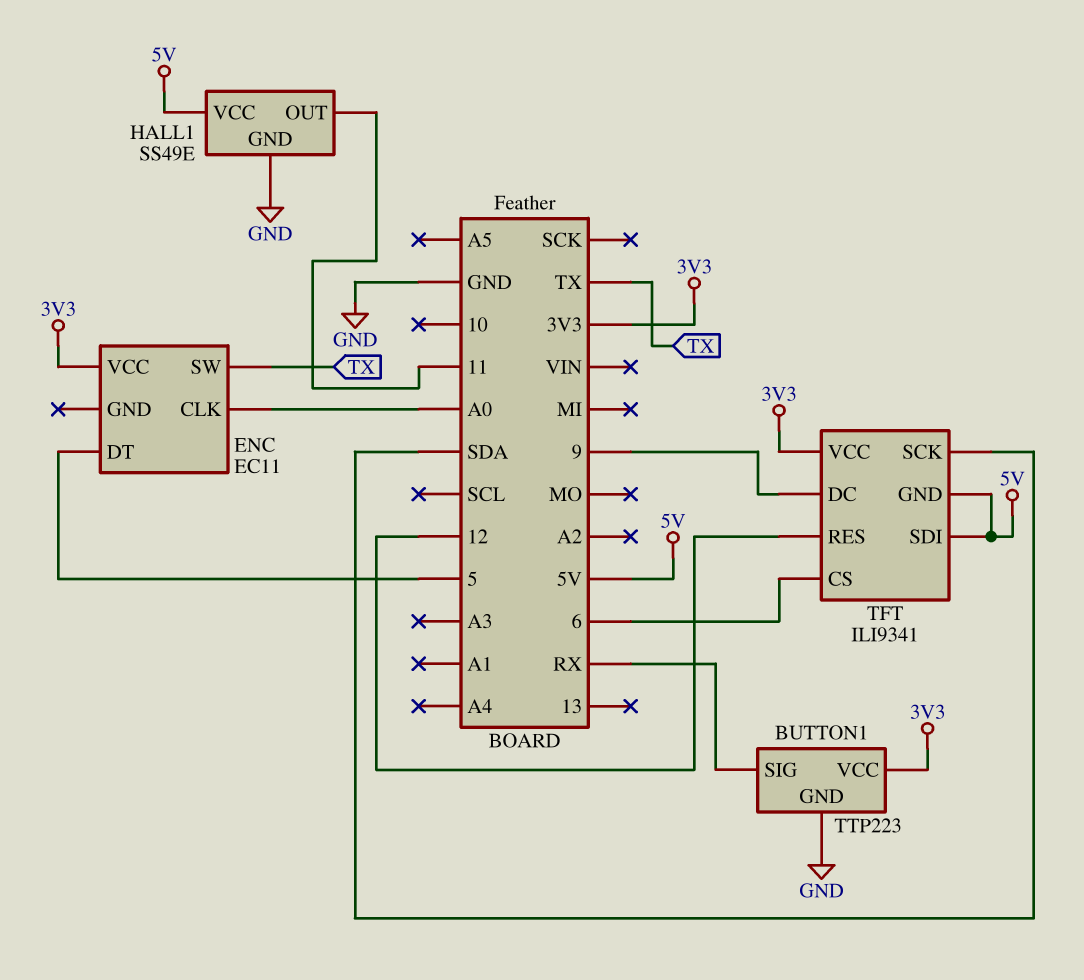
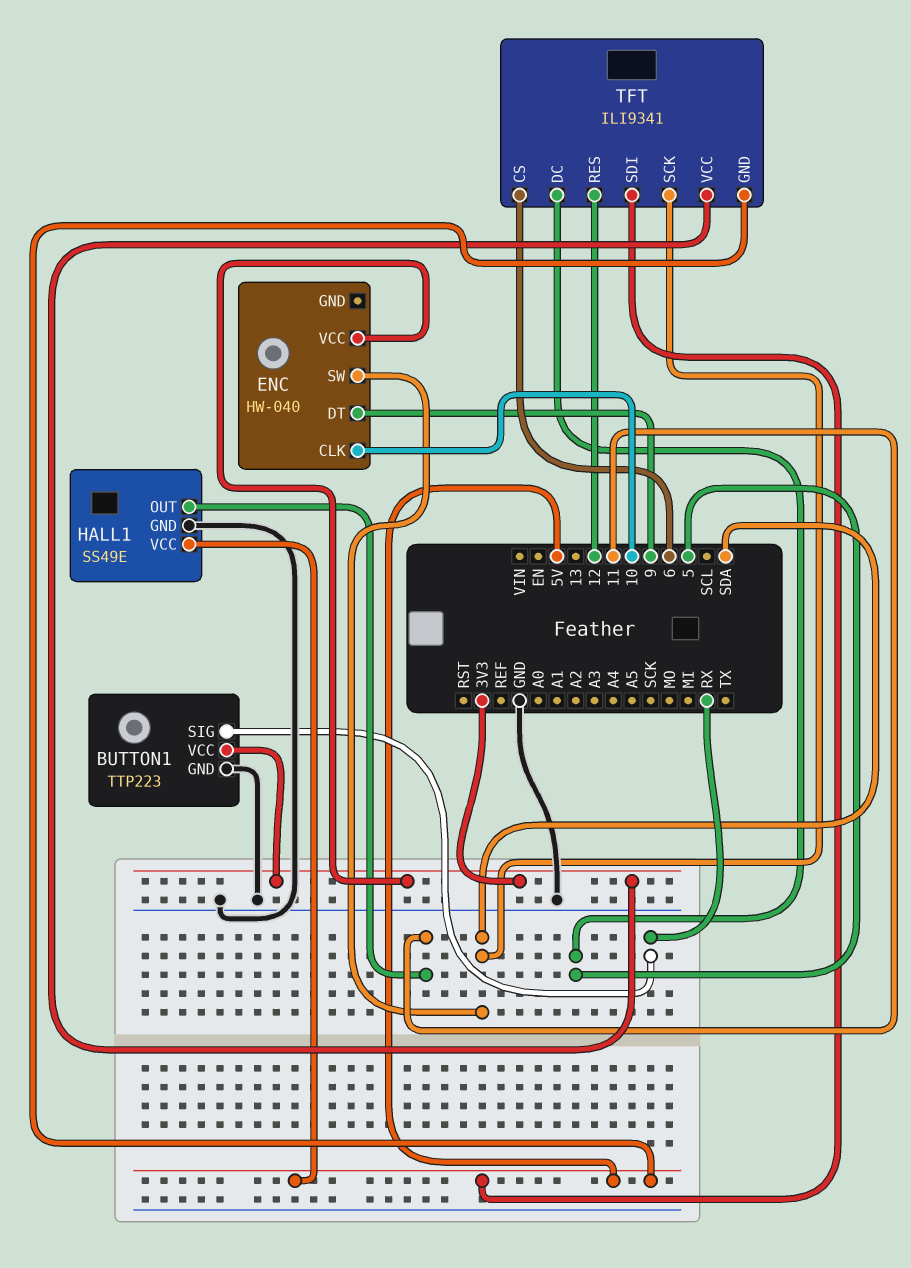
ENC: EC11 -> HW-040
ENC pin CLK: A0 -> 10
ENC pin DT: 5 -> 9
ENC pin SW: TX -> SDA
TFT pin DC: 9 -> 5

